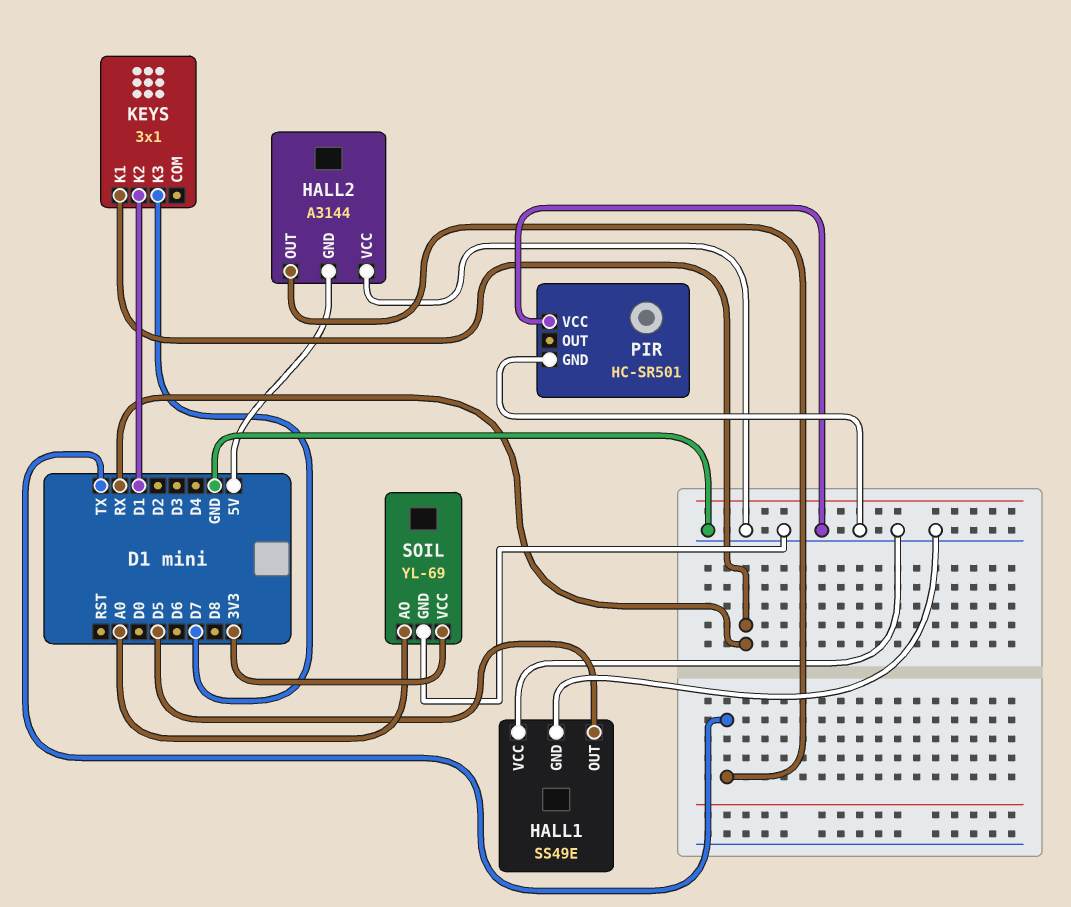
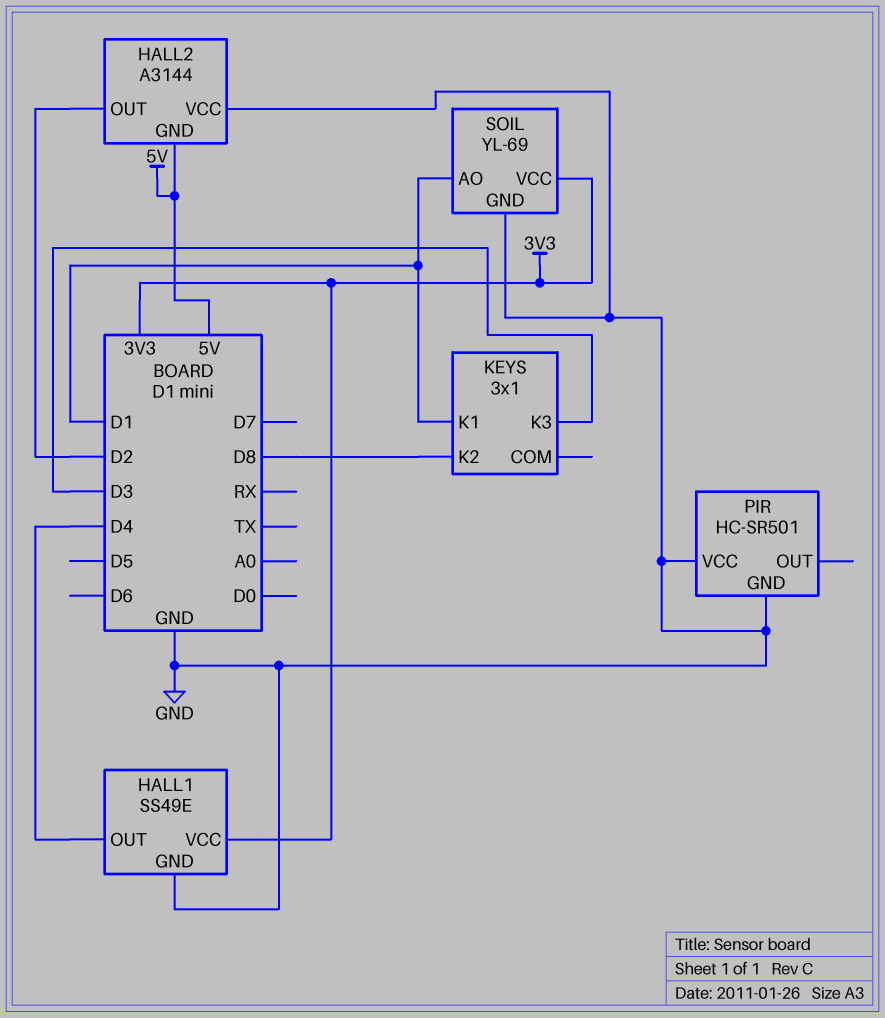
HALL1 pin OUT: D5 -> D4
HALL1 pin VCC: GND -> 3V3
HALL2 pin OUT: TX -> D2
KEYS pin K1: RX -> D1
KEYS pin K2: D1 -> D8
KEYS pin K3: D7 -> D3
SOIL pin AO: A0 -> D1

